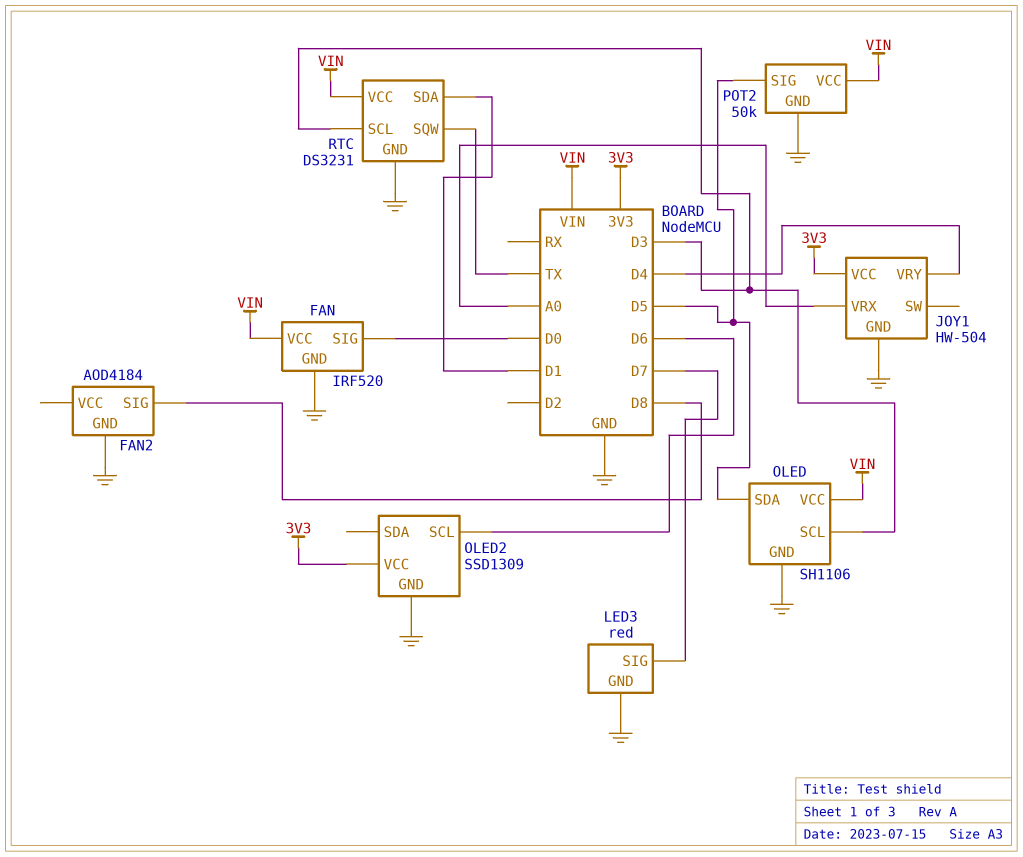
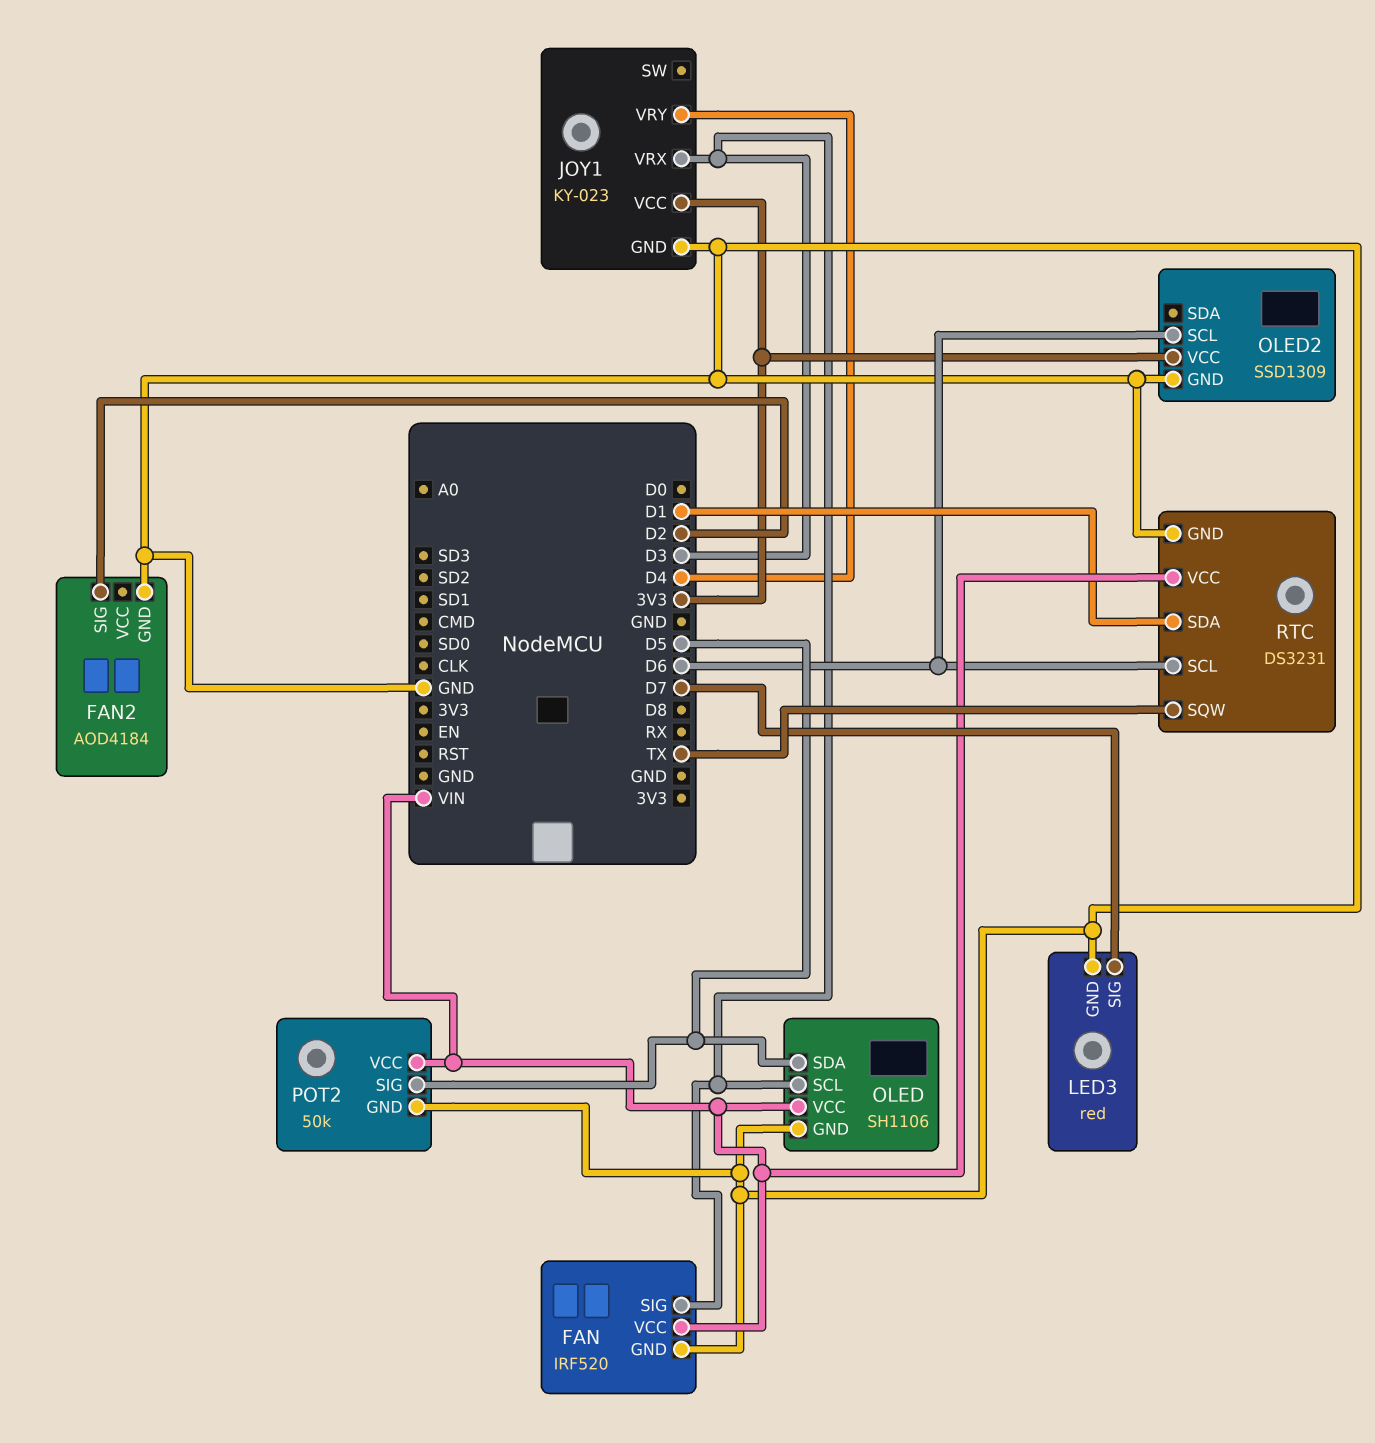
FAN pin SIG: D0 -> D3
FAN2 pin SIG: D8 -> D2
JOY1: HW-504 -> KY-023
JOY1 pin VRX: A0 -> D3
RTC pin SCL: D3 -> D6

